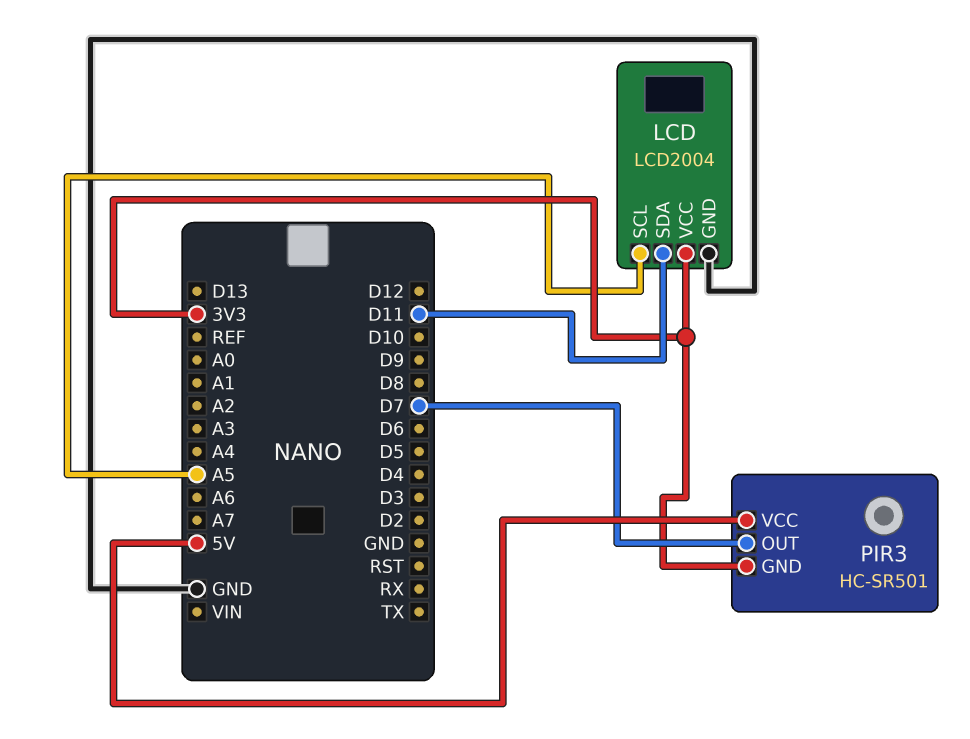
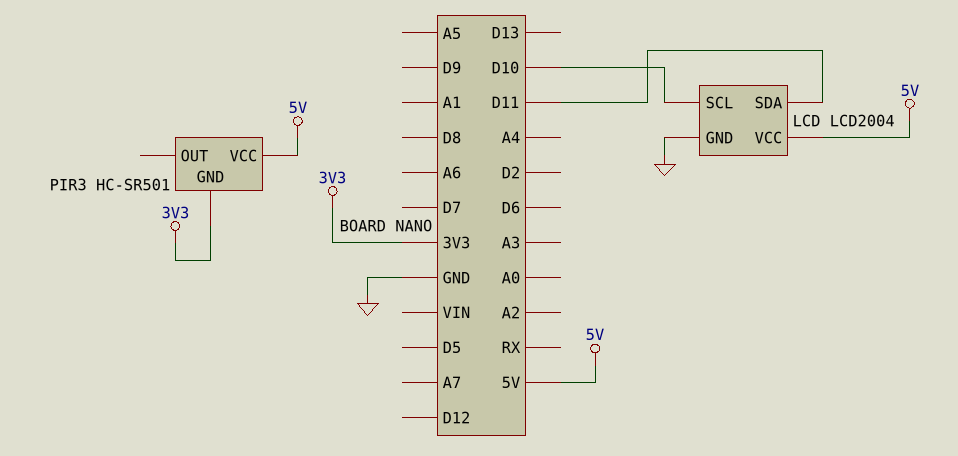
LCD pin SCL: A5 -> D10
LCD pin VCC: 3V3 -> 5V
PIR3 pin OUT: D7 -> none

